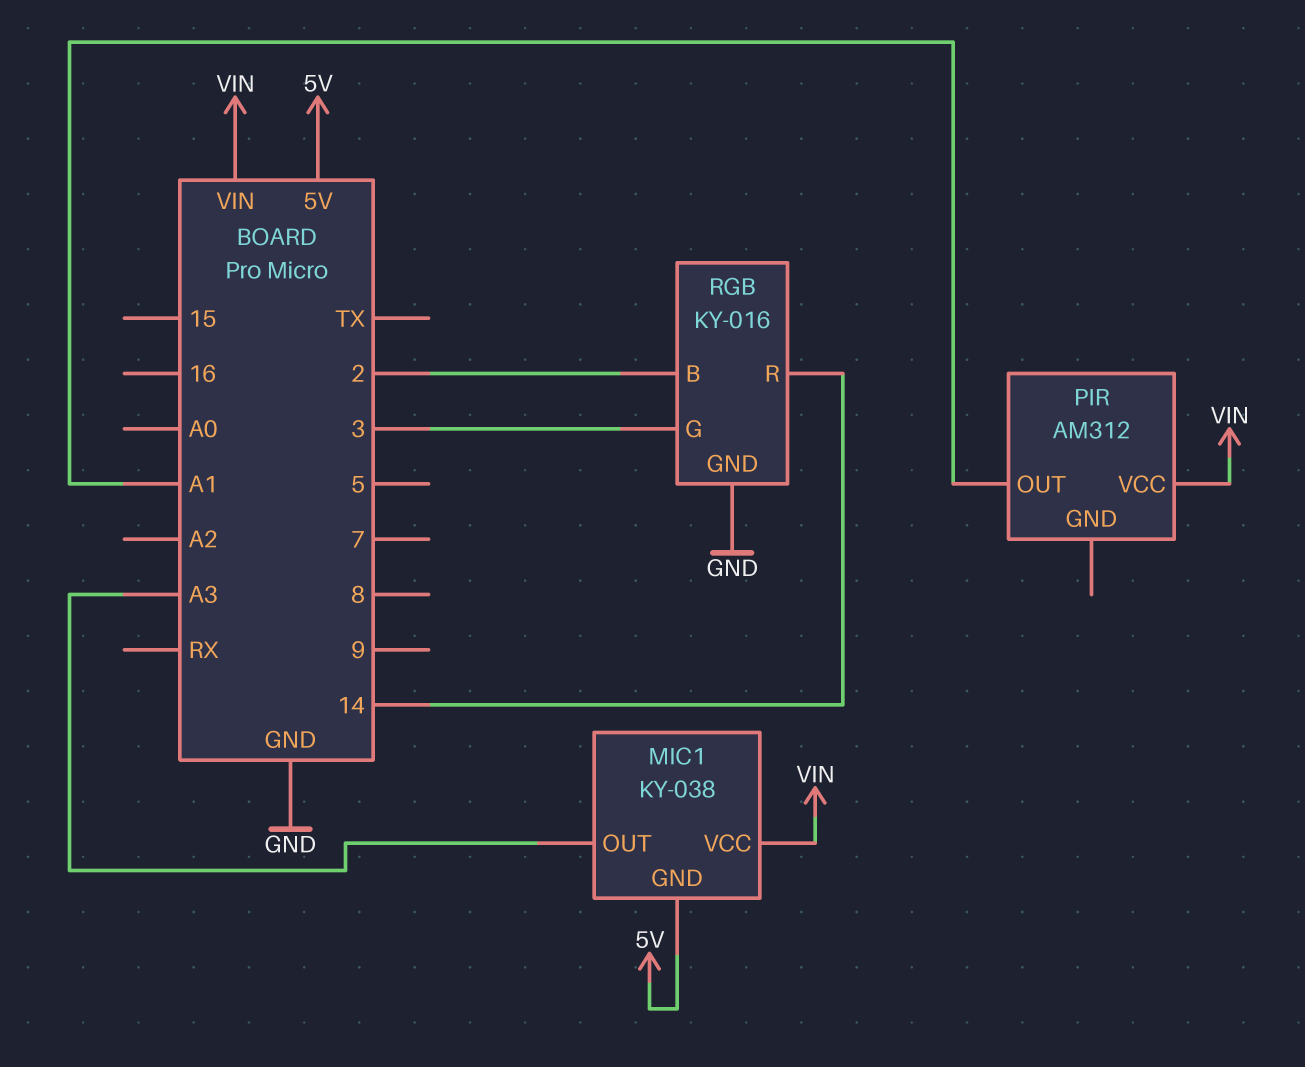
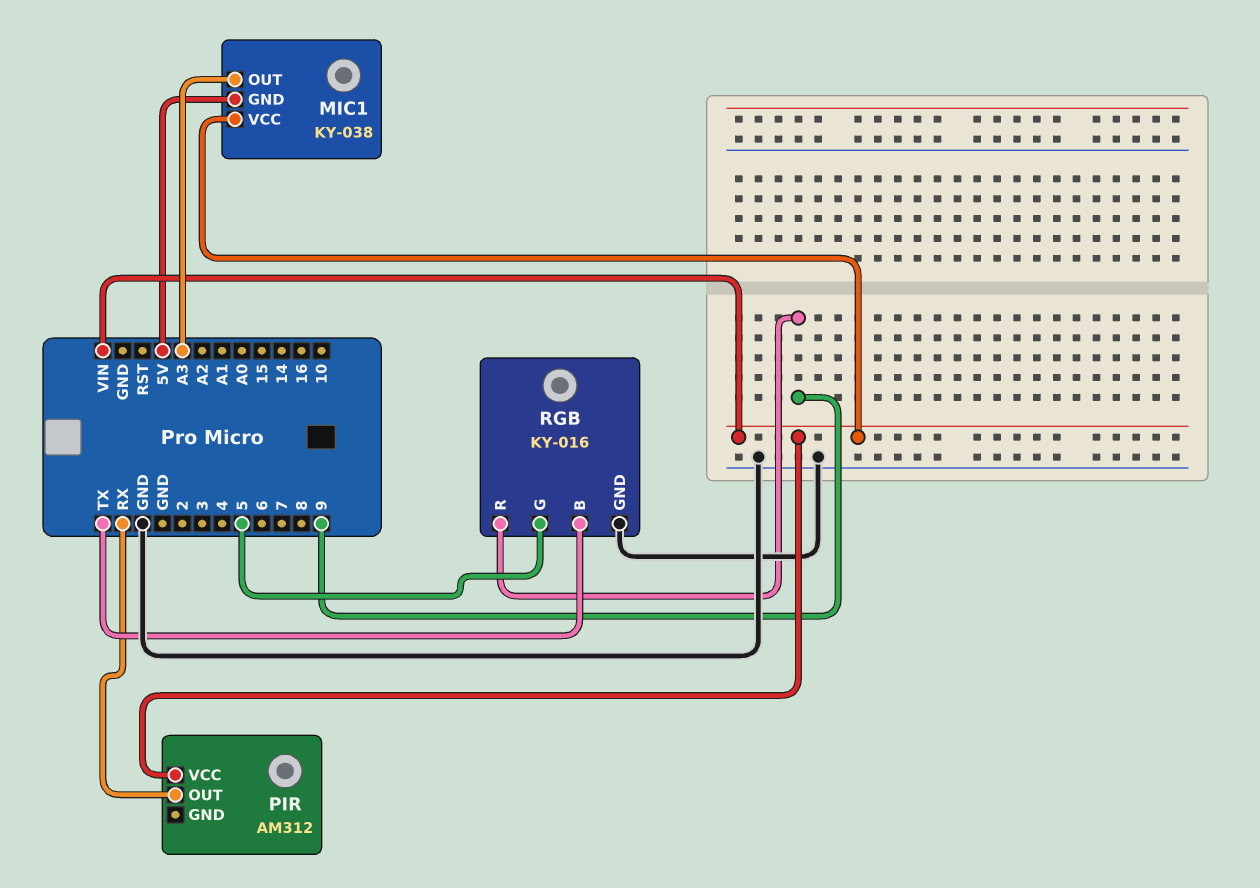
PIR pin OUT: A1 -> RX
RGB pin B: 2 -> TX
RGB pin G: 3 -> 5
RGB pin R: 14 -> 9

